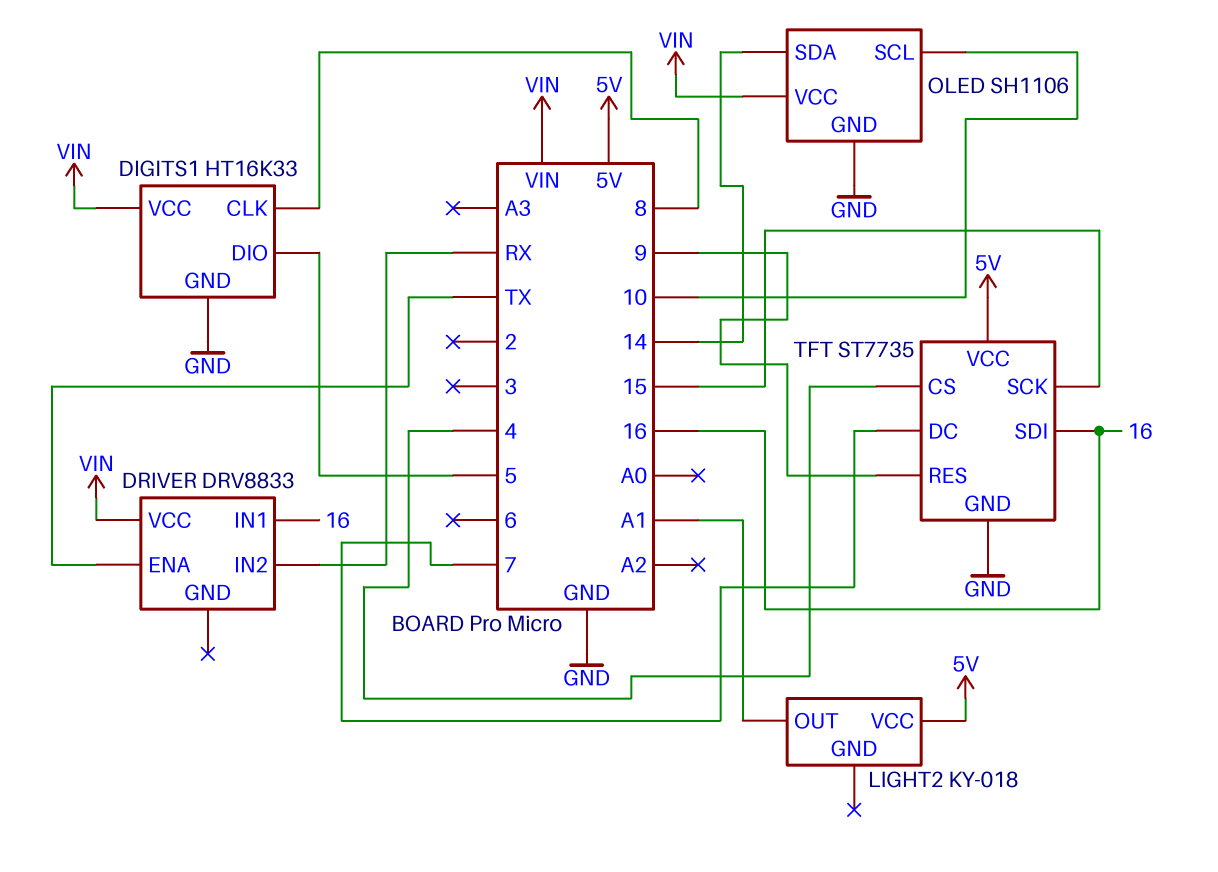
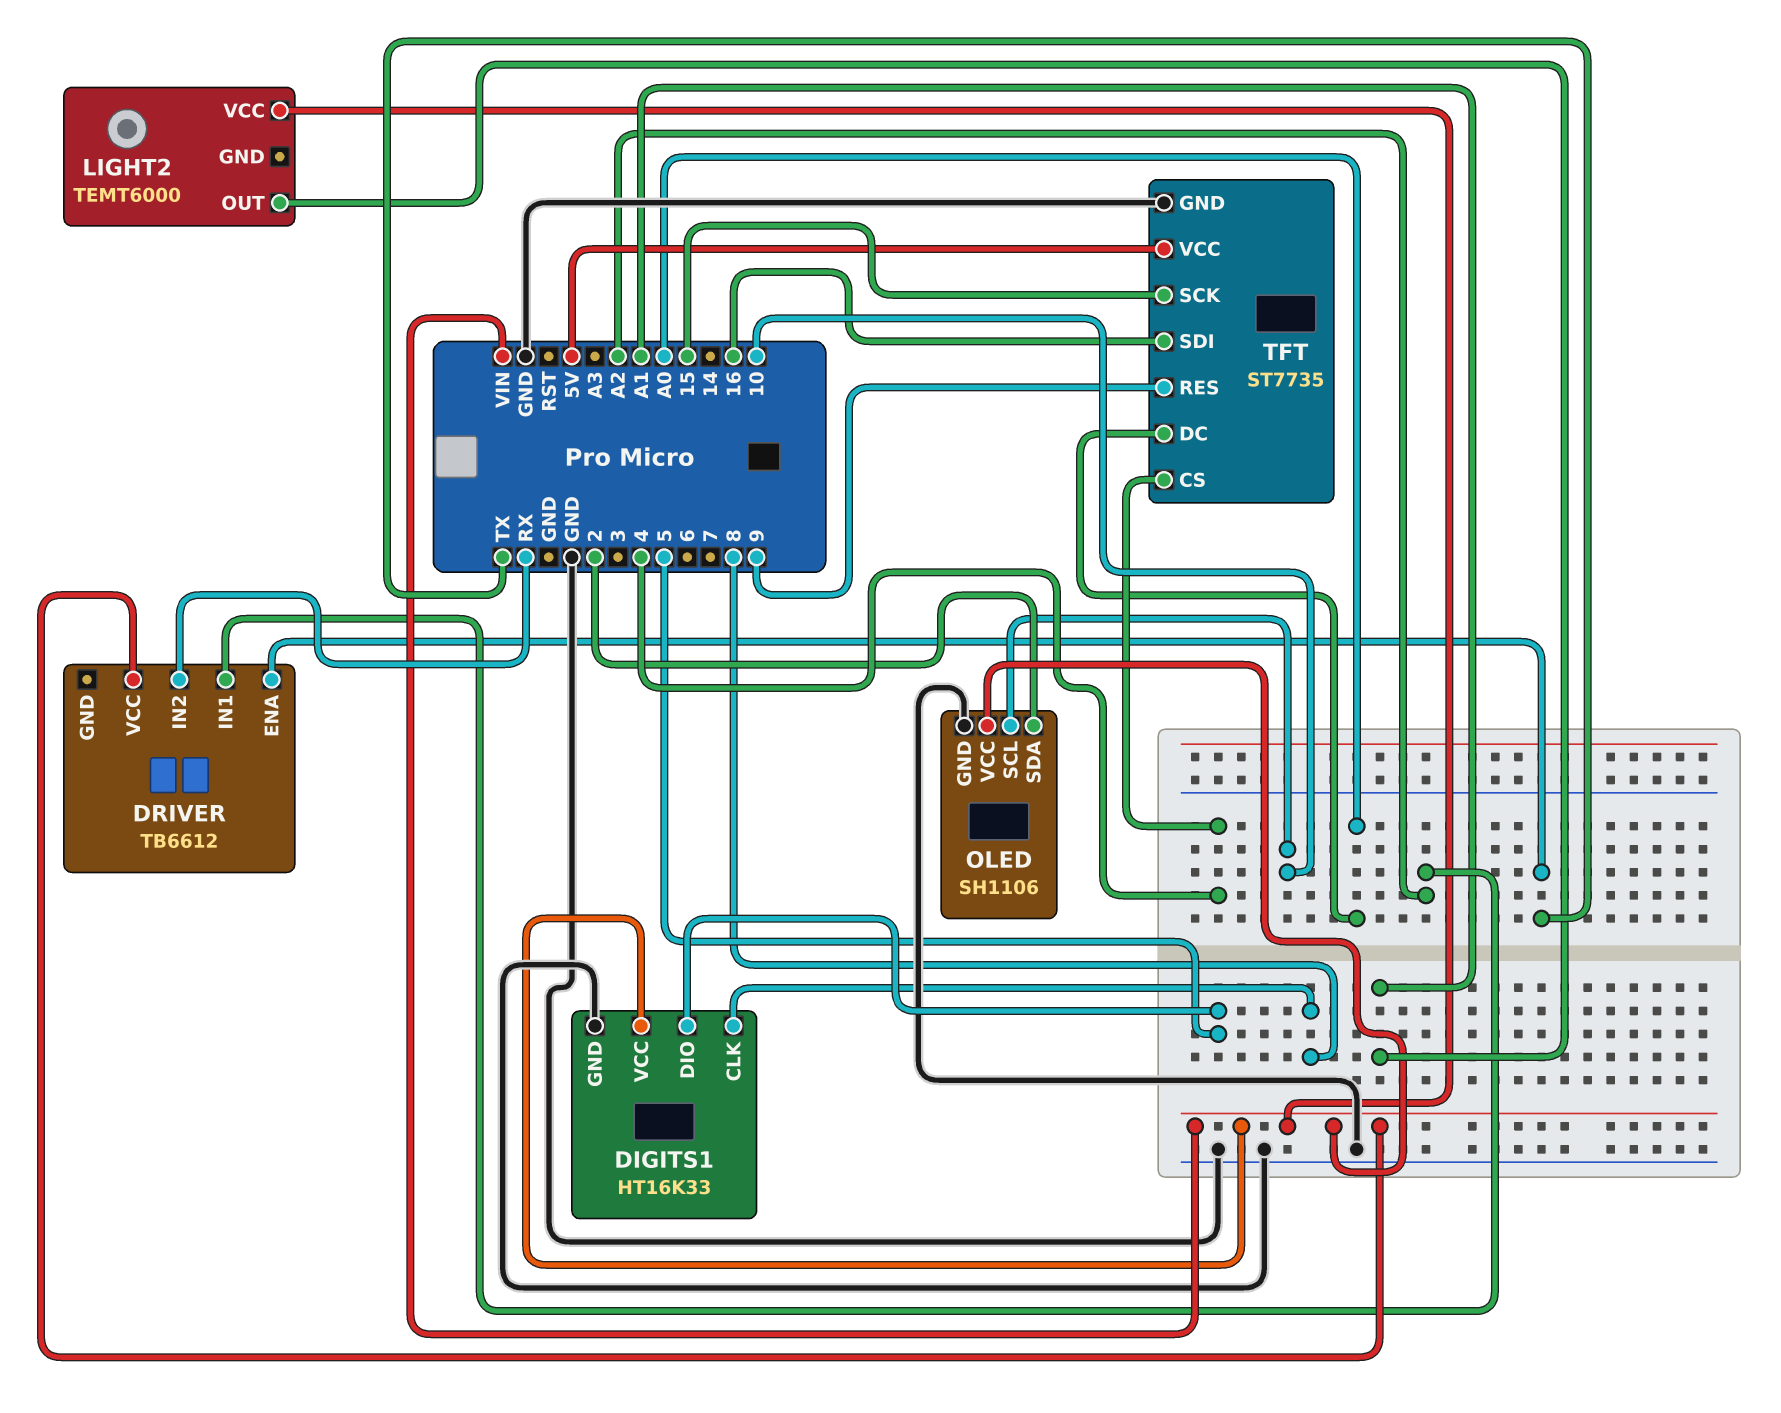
DRIVER: DRV8833 -> TB6612
DRIVER pin IN1: 16 -> A2
LIGHT2: KY-018 -> TEMT6000
LIGHT2 pin VCC: 5V -> VIN
OLED pin SDA: 14 -> 2
TFT pin DC: 7 -> A0

